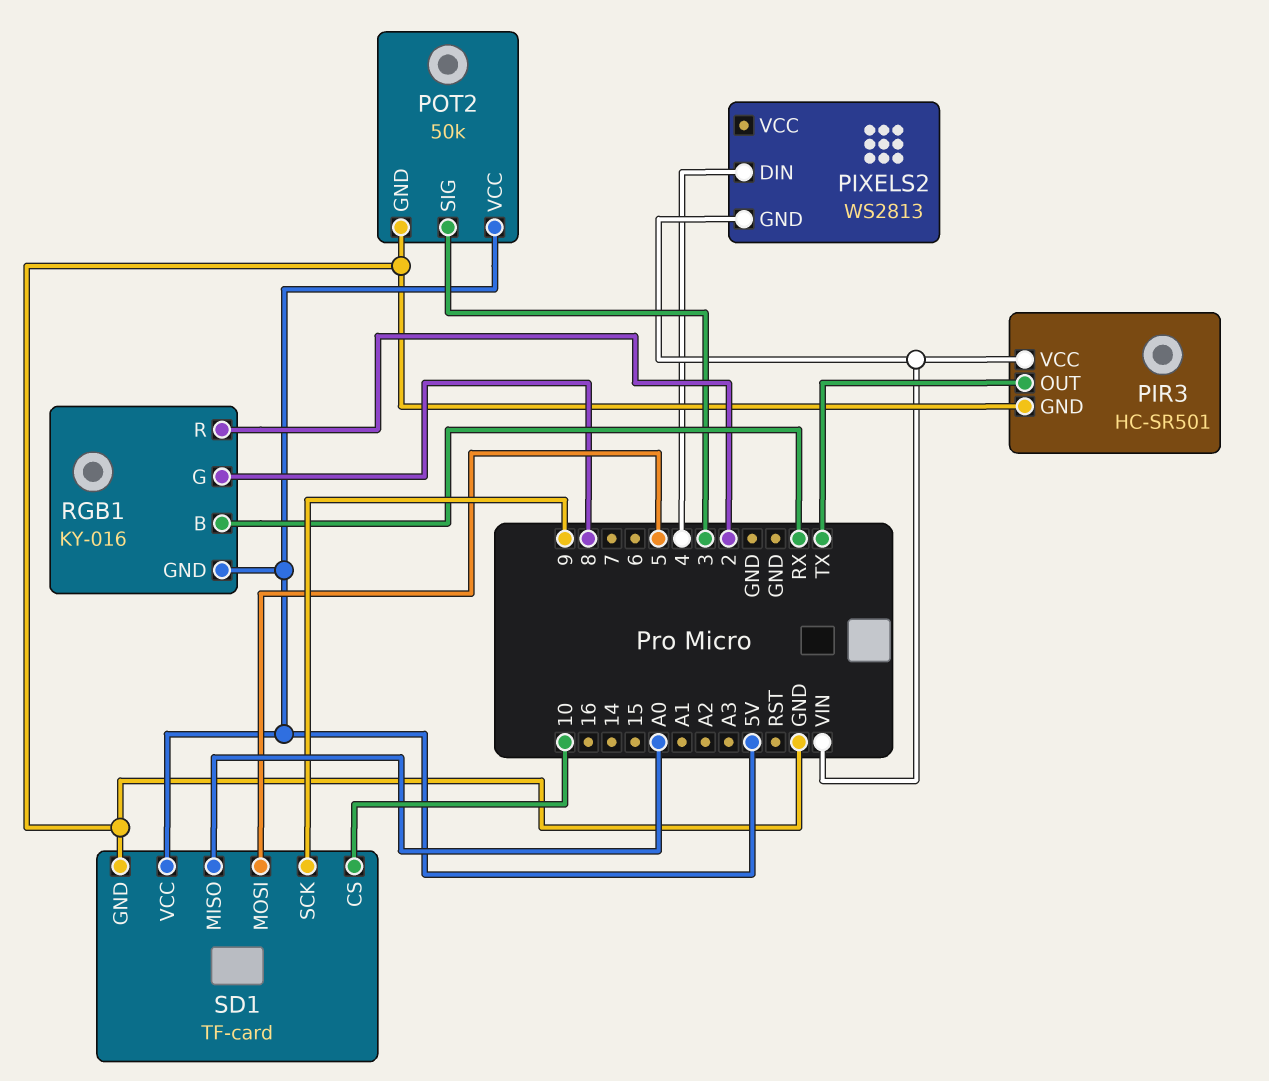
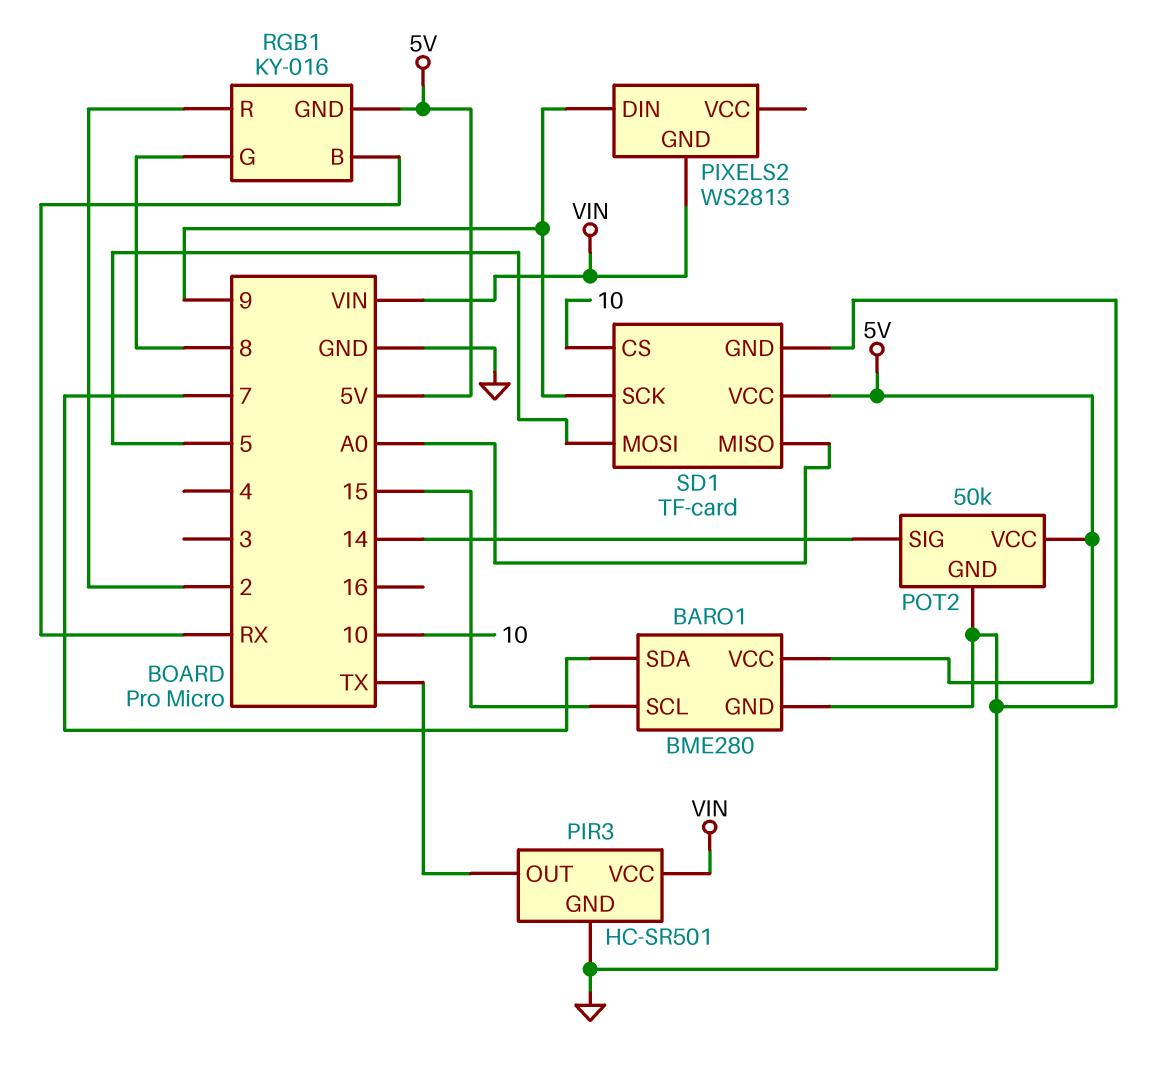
BARO1: none -> BME280
BARO1 pin GND: none -> GND
BARO1 pin SCL: none -> 15
BARO1 pin SDA: none -> 7
BARO1 pin VCC: none -> 5V
PIXELS2 pin DIN: 4 -> 9
POT2 pin SIG: 3 -> 14

